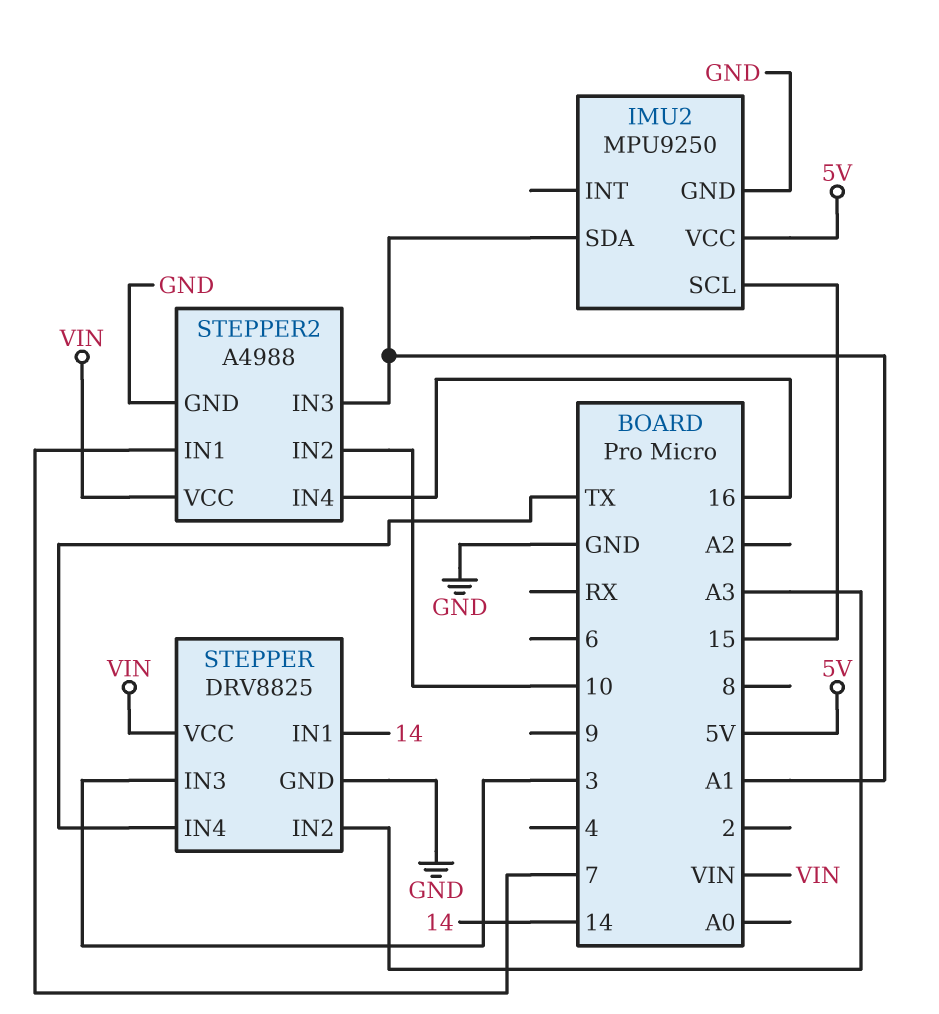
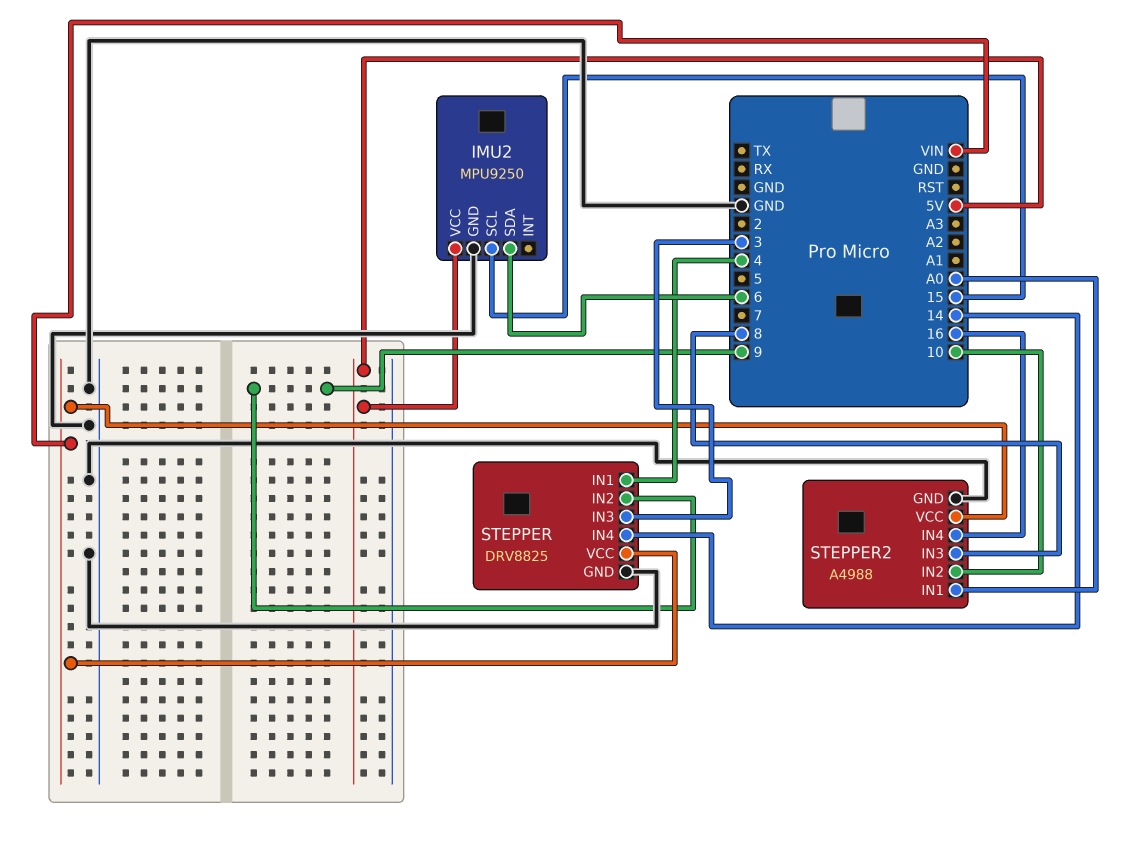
IMU2 pin SDA: A1 -> 6
STEPPER pin IN1: 14 -> 4
STEPPER pin IN2: A3 -> 9
STEPPER pin IN4: TX -> 14
STEPPER2 pin IN1: 7 -> A0
STEPPER2 pin IN3: A1 -> 8

